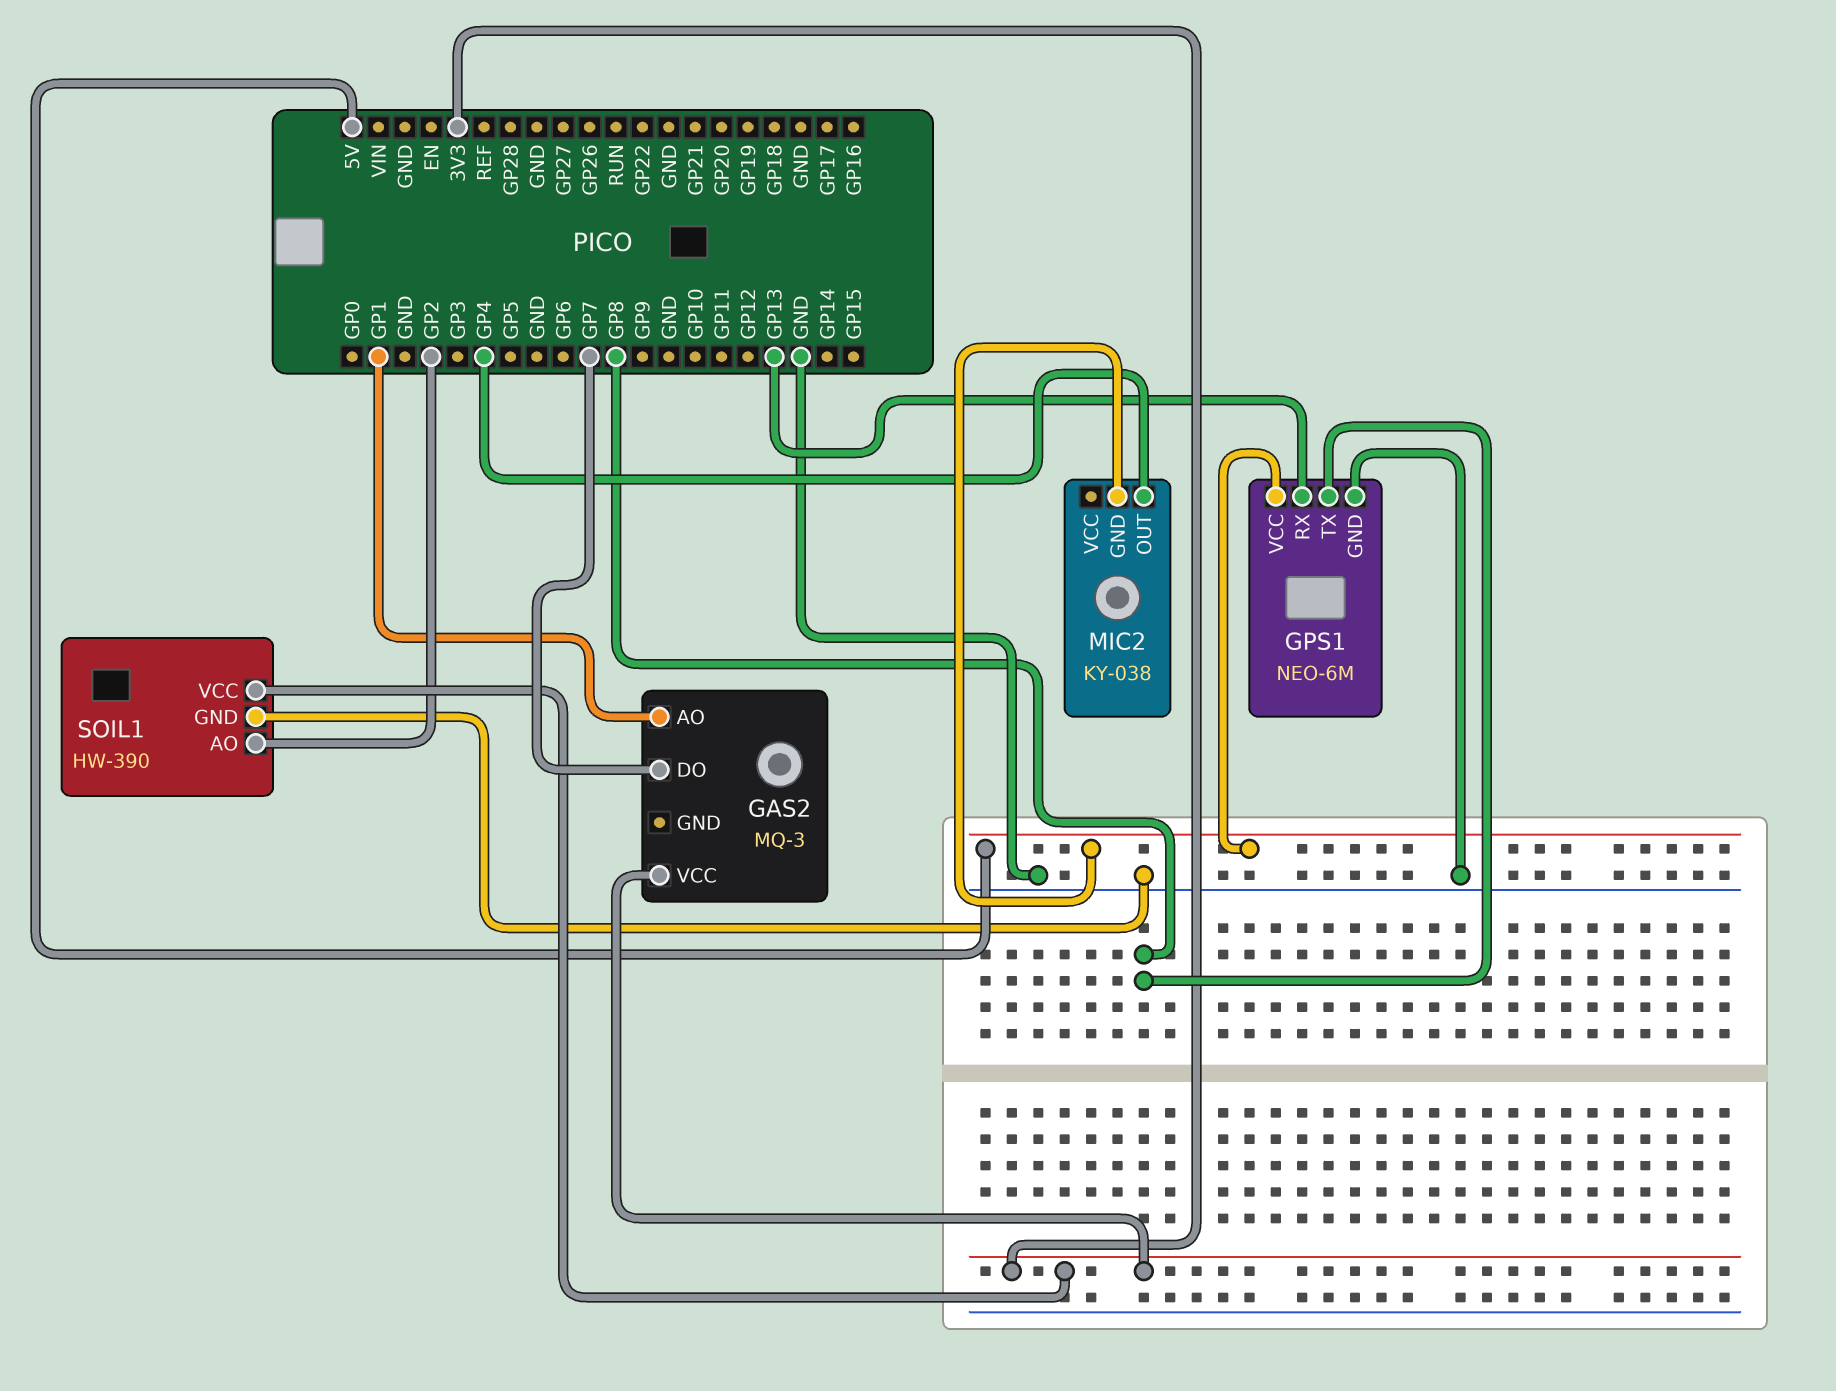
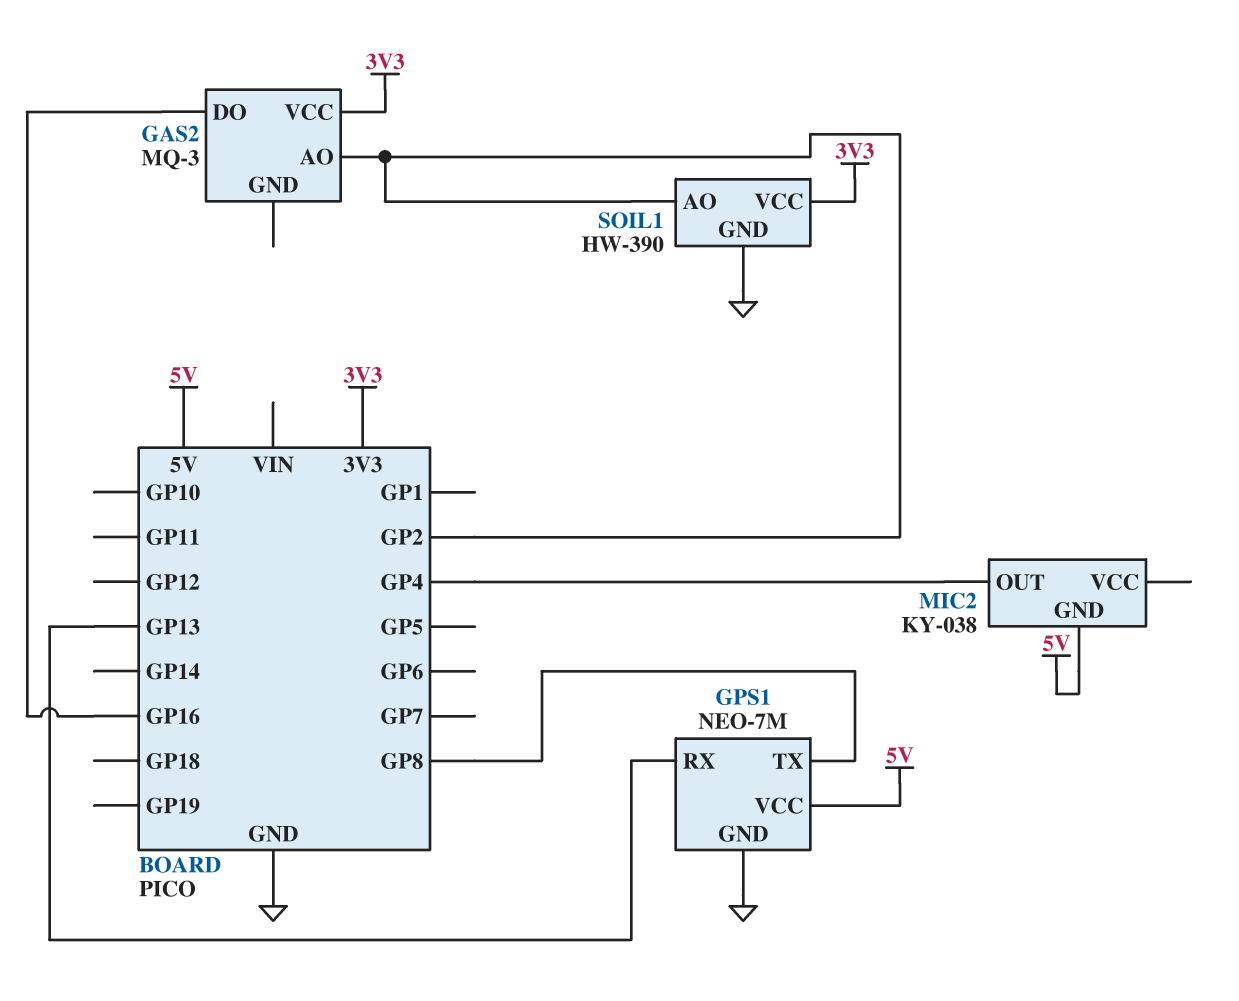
GAS2 pin AO: GP1 -> GP2
GAS2 pin DO: GP7 -> GP16
GPS1: NEO-6M -> NEO-7M

